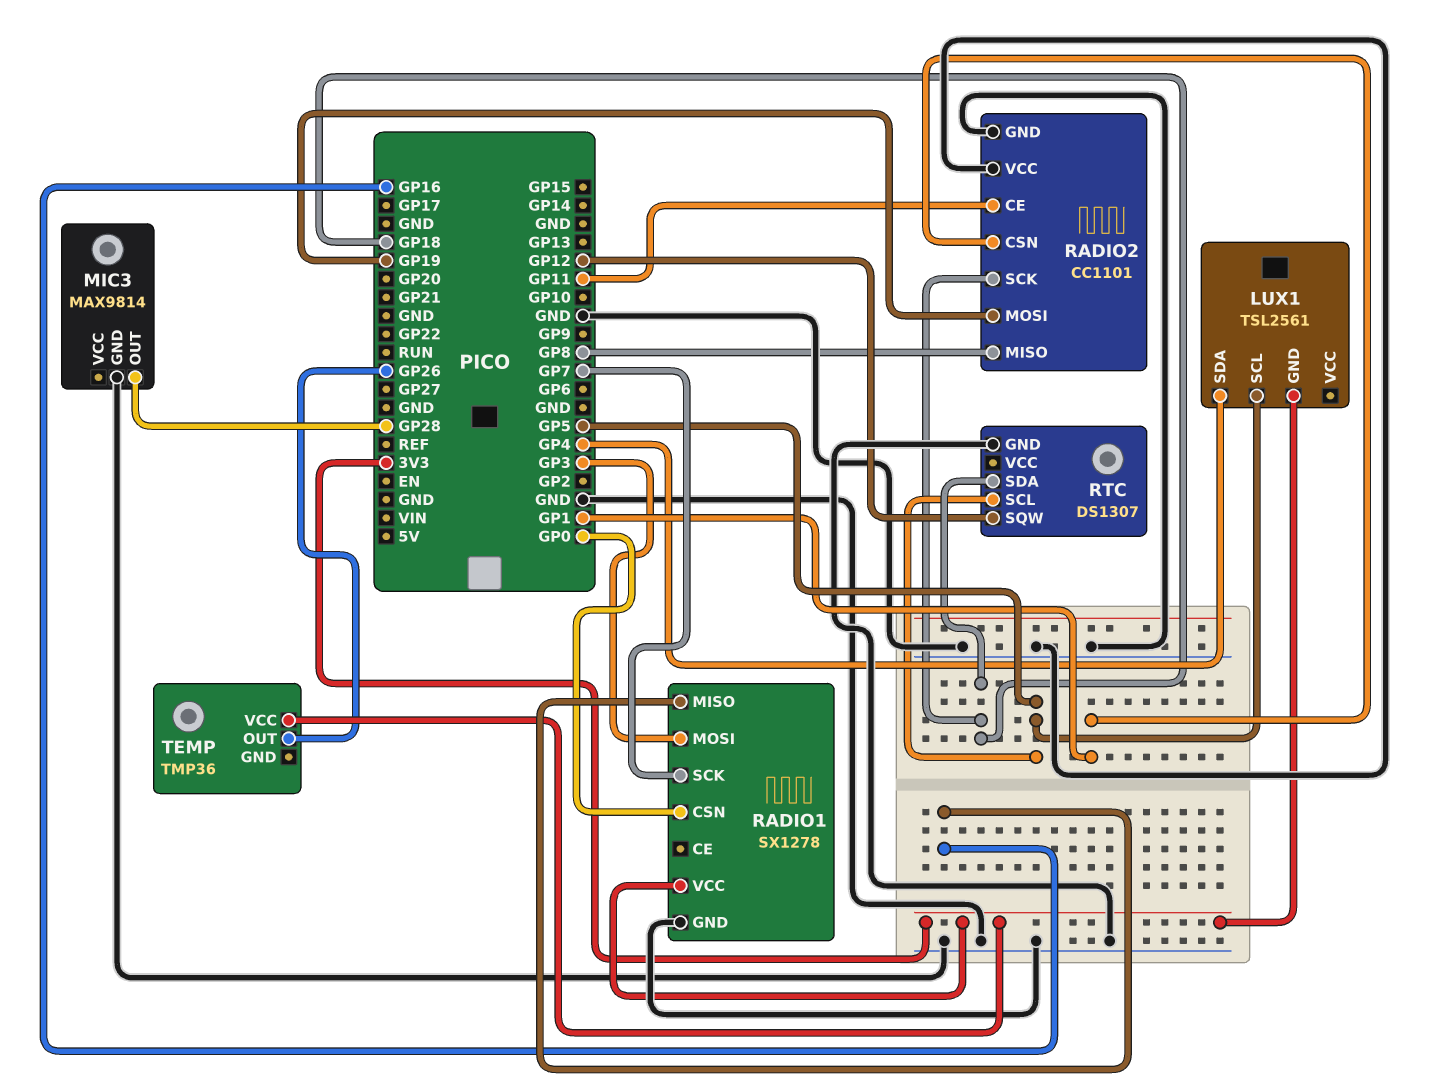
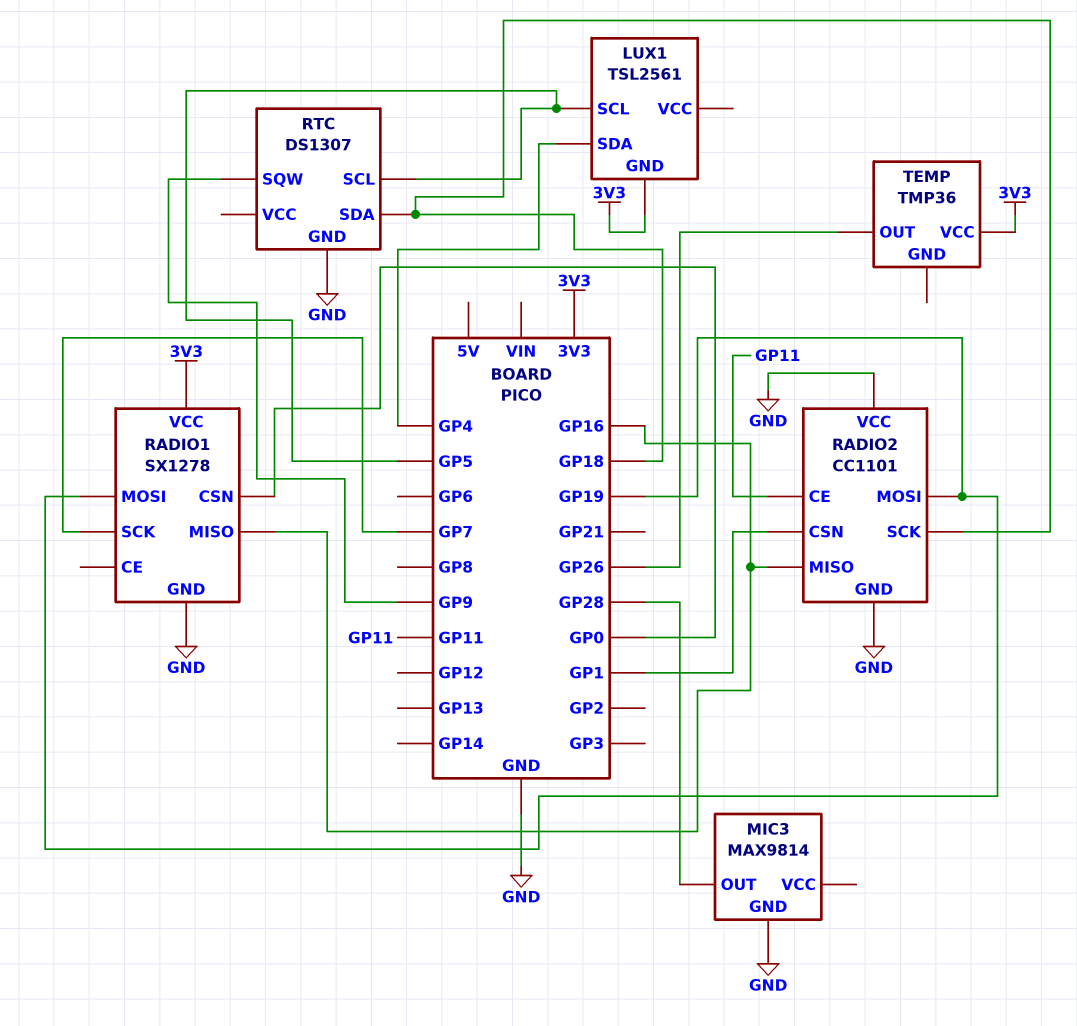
RADIO1 pin MOSI: GP3 -> GP19
RADIO2 pin MISO: GP8 -> GP16
RTC pin SQW: GP12 -> GP9

